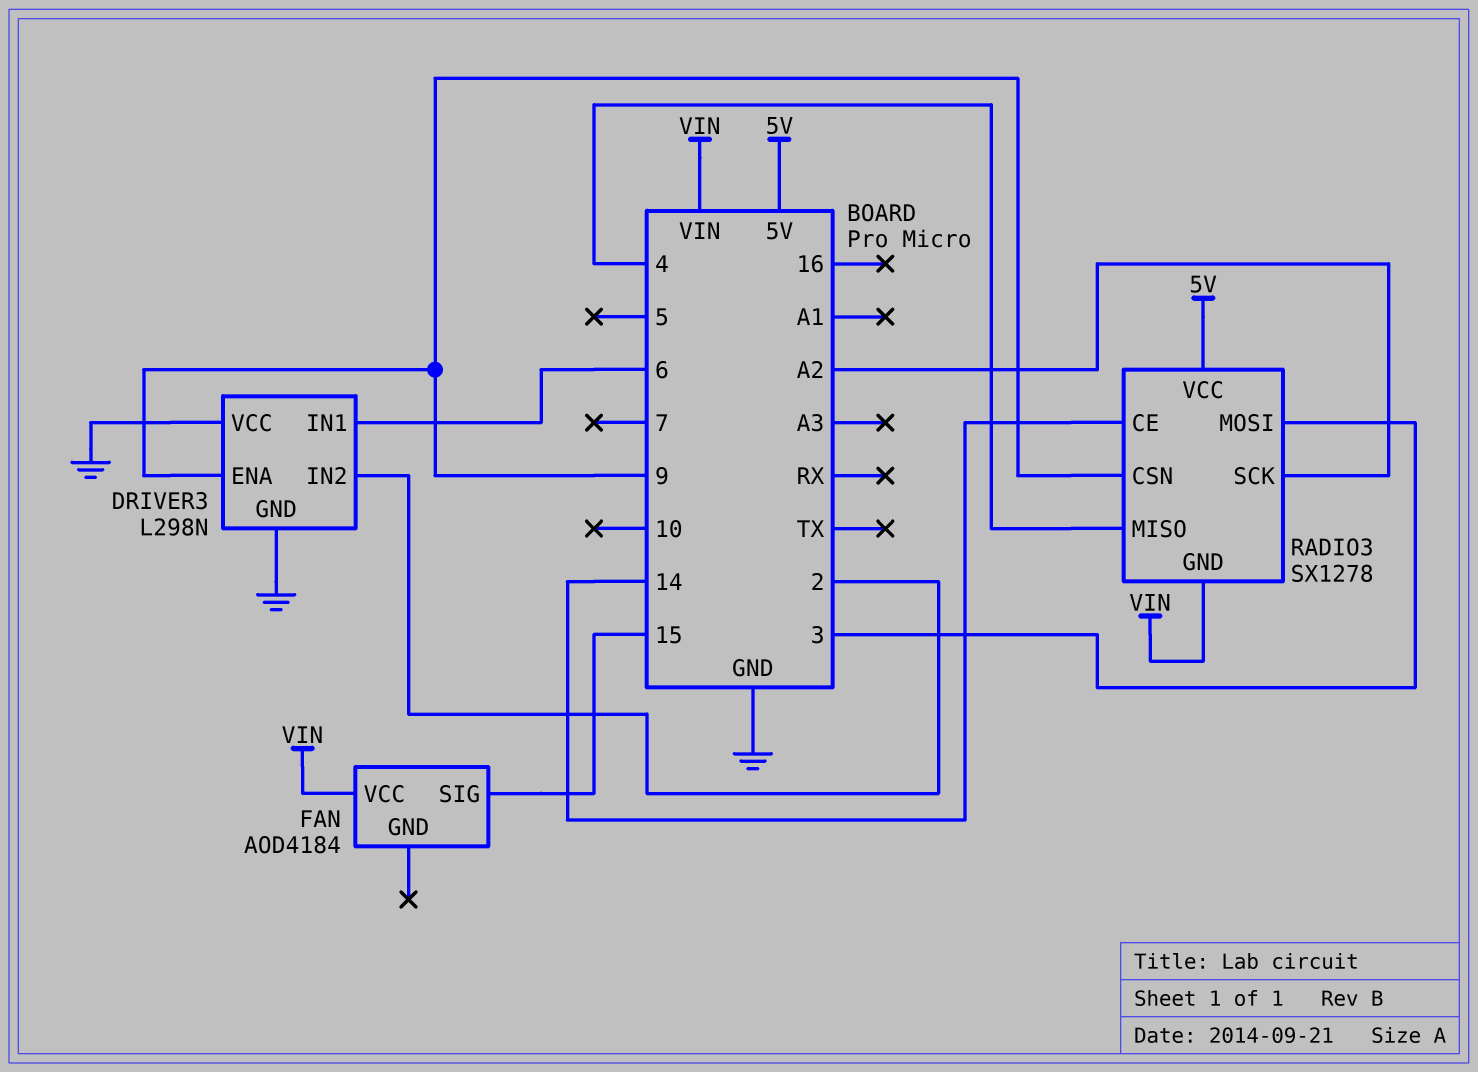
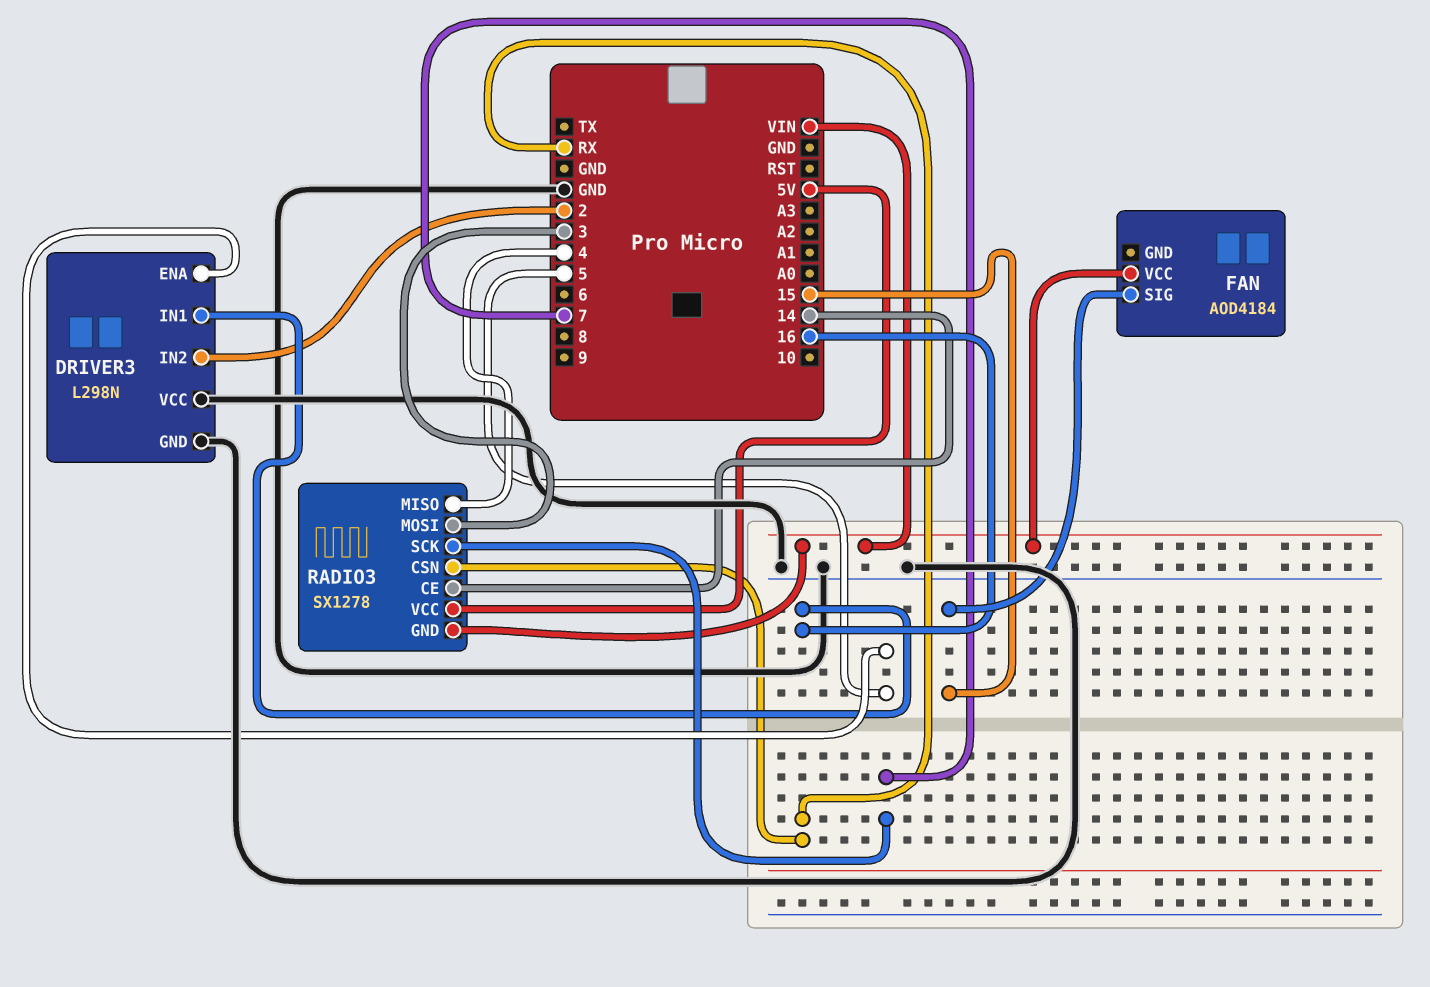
DRIVER3 pin ENA: 9 -> 5
DRIVER3 pin IN1: 6 -> 16
RADIO3 pin CSN: 9 -> RX
RADIO3 pin SCK: A2 -> 7

